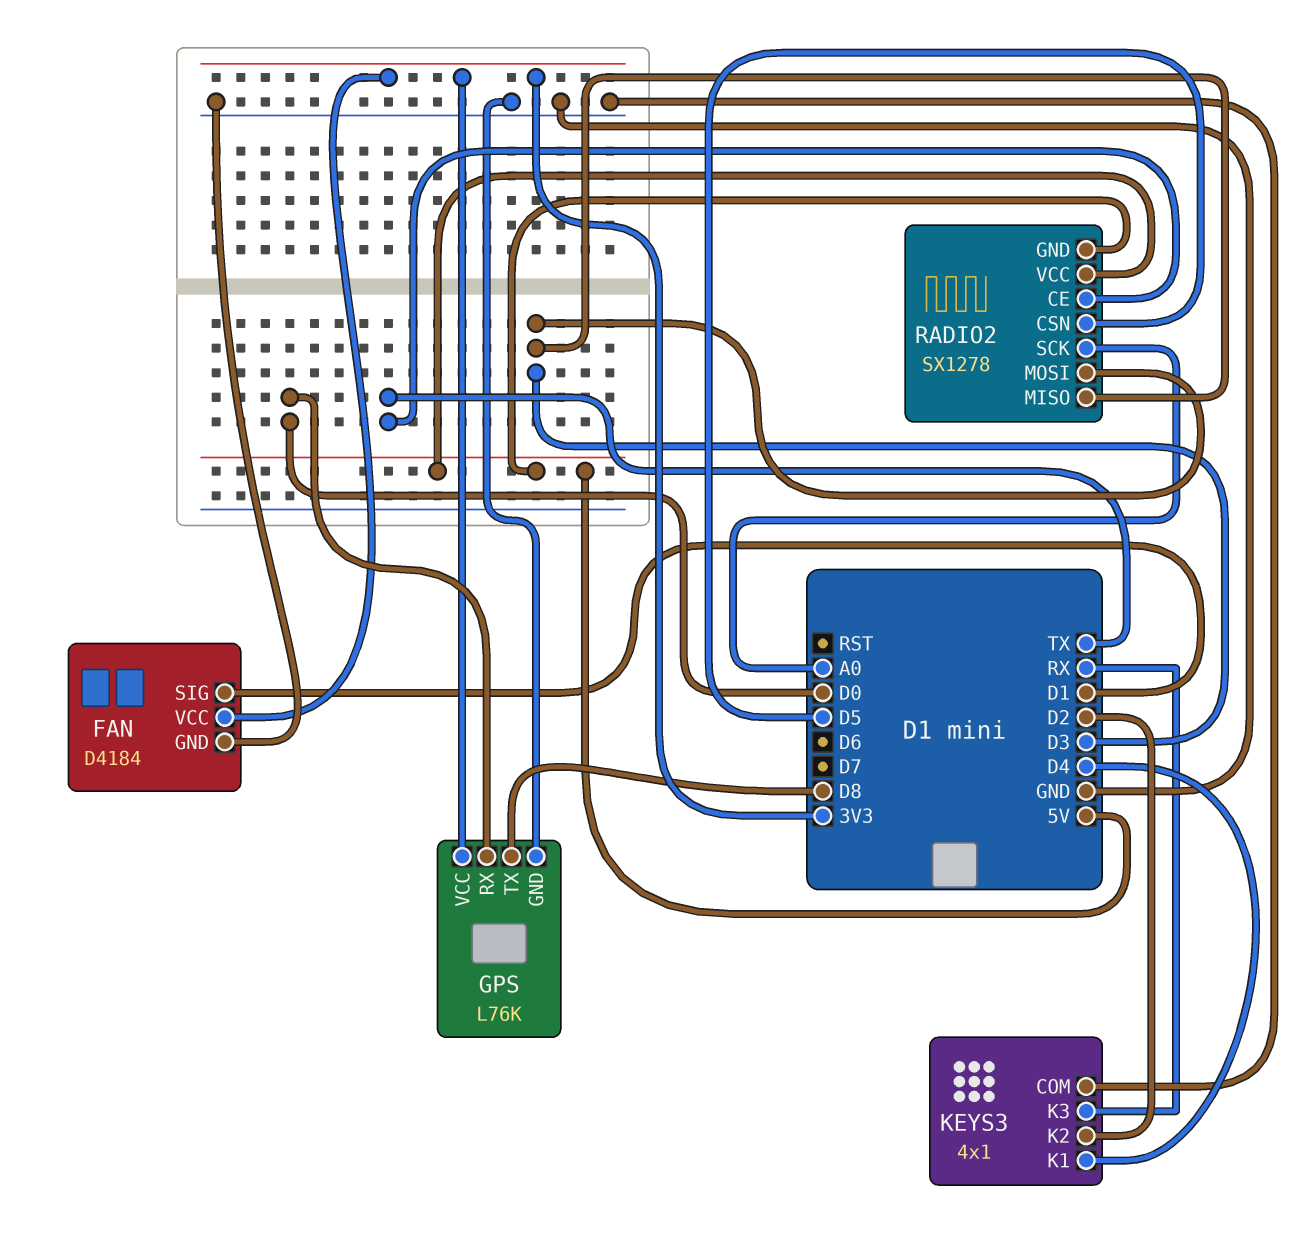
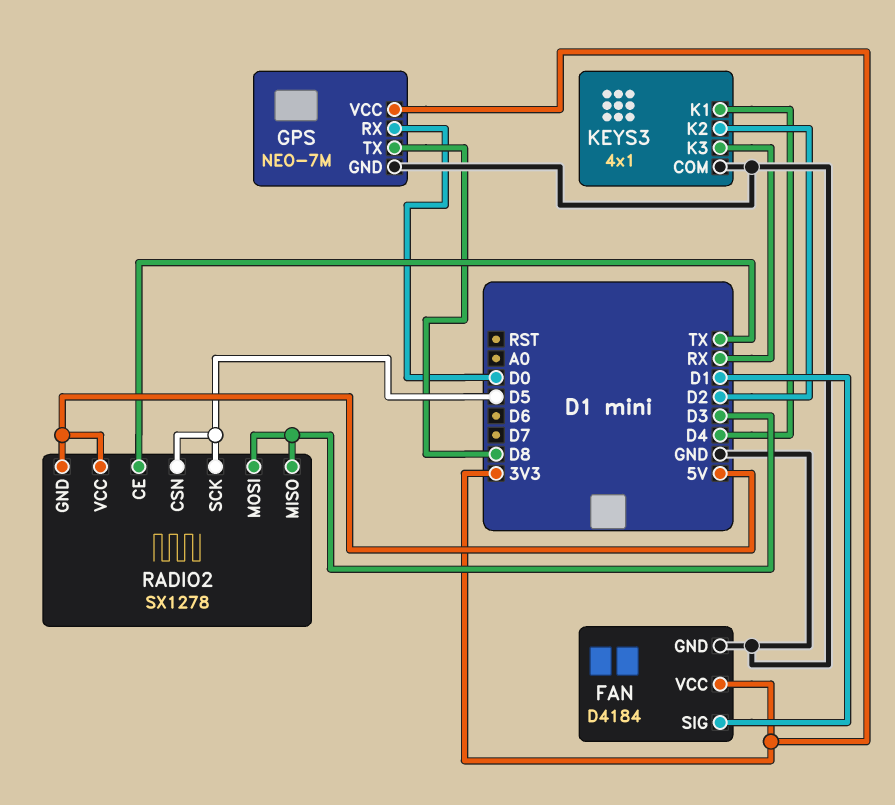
GPS: L76K -> NEO-7M
RADIO2 pin SCK: A0 -> D5

